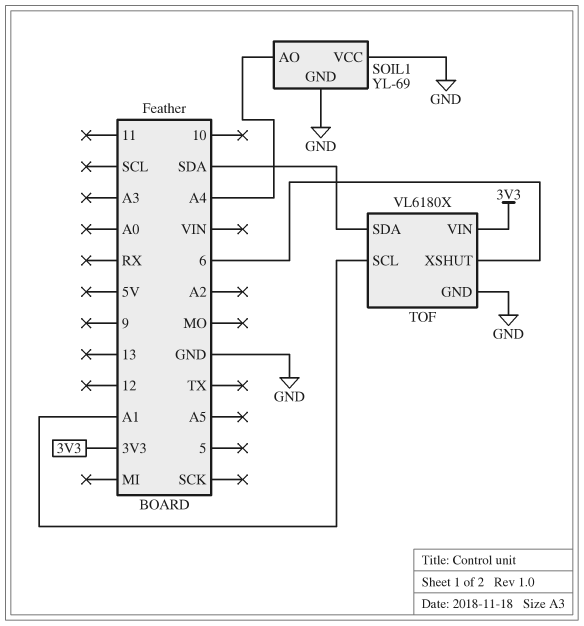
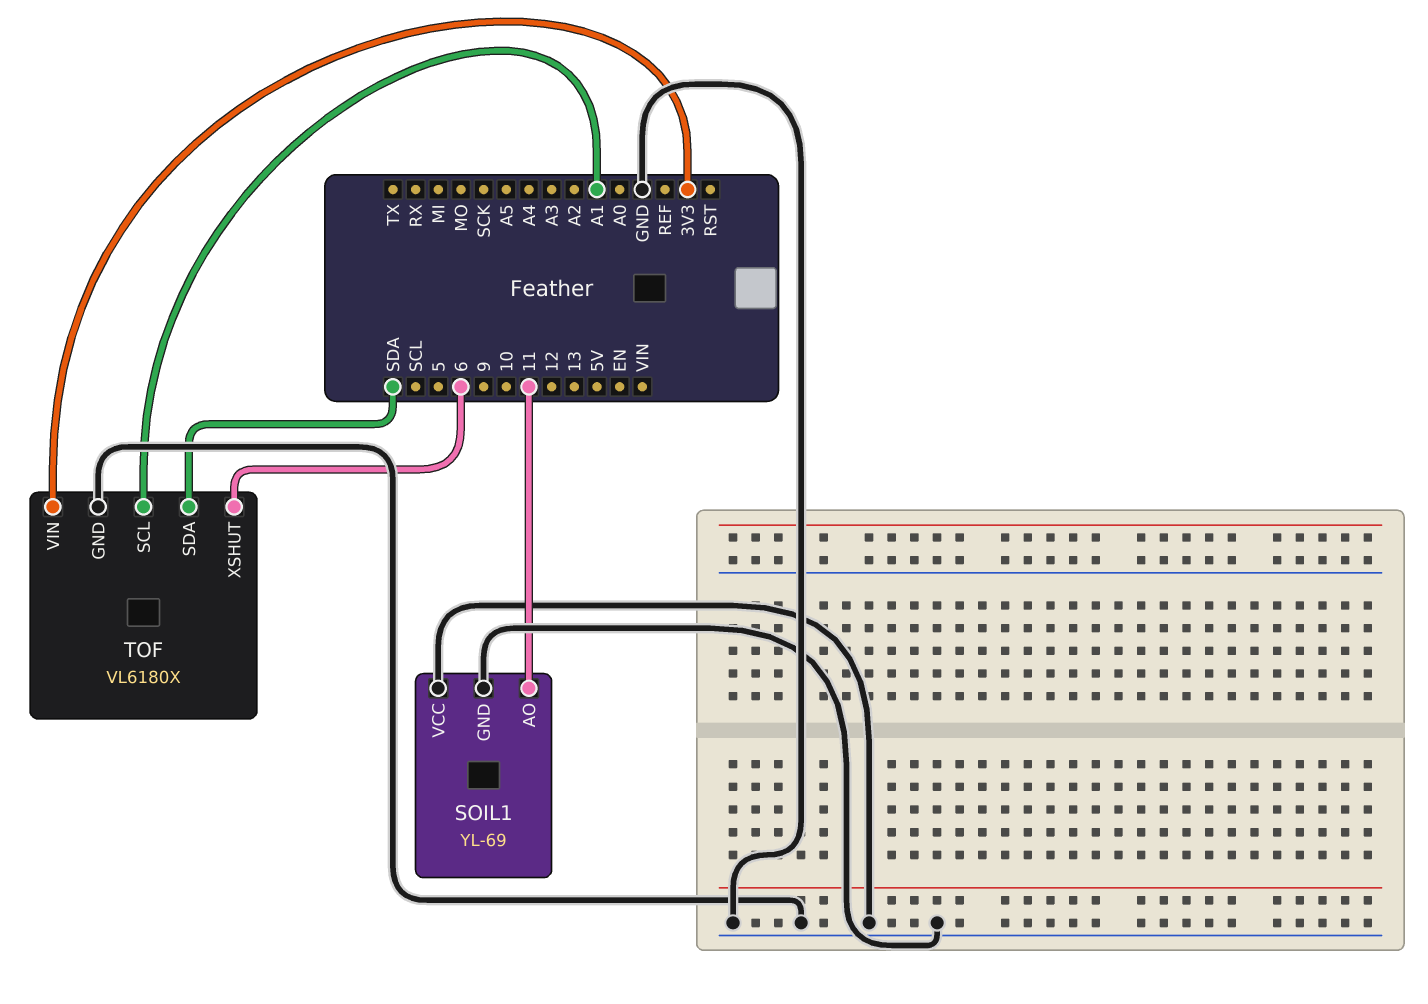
SOIL1 pin AO: A4 -> 11

